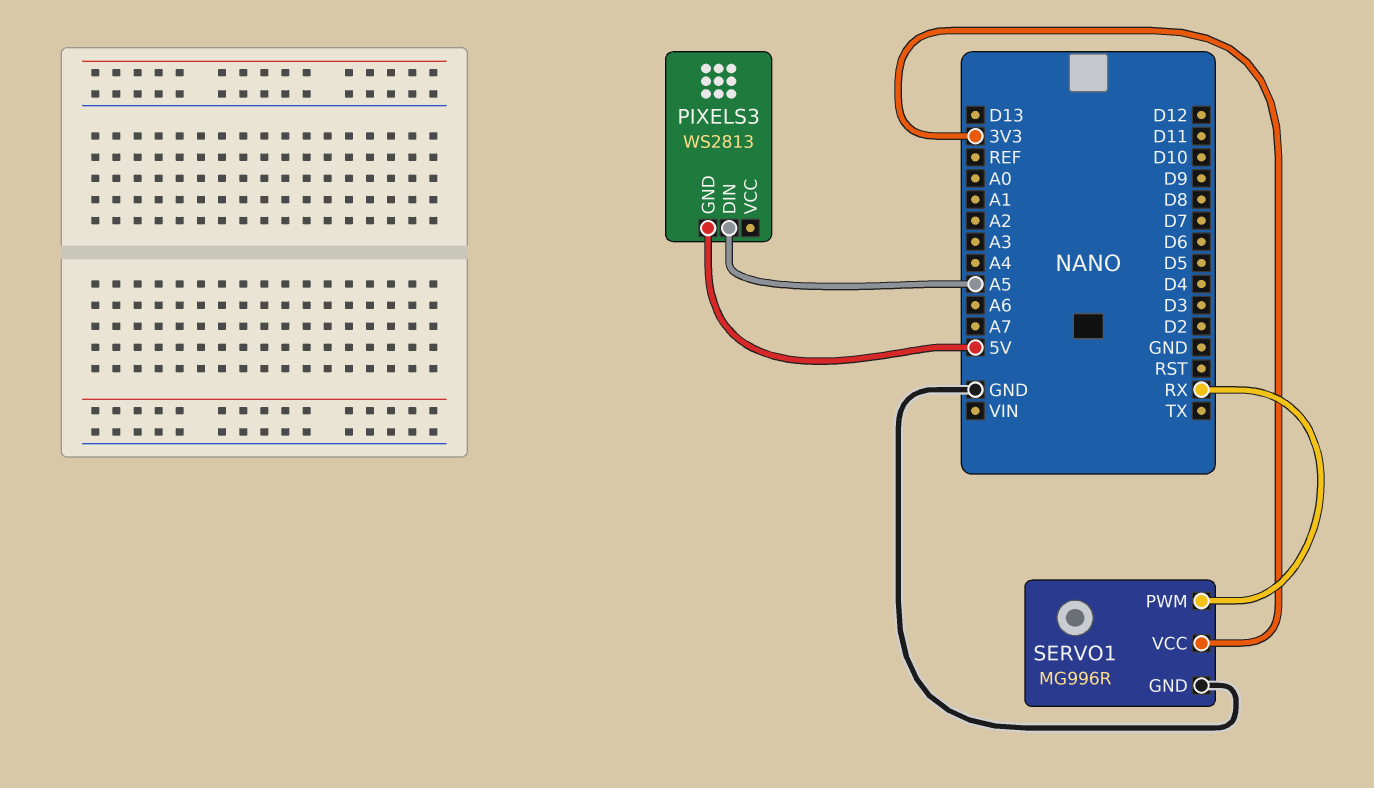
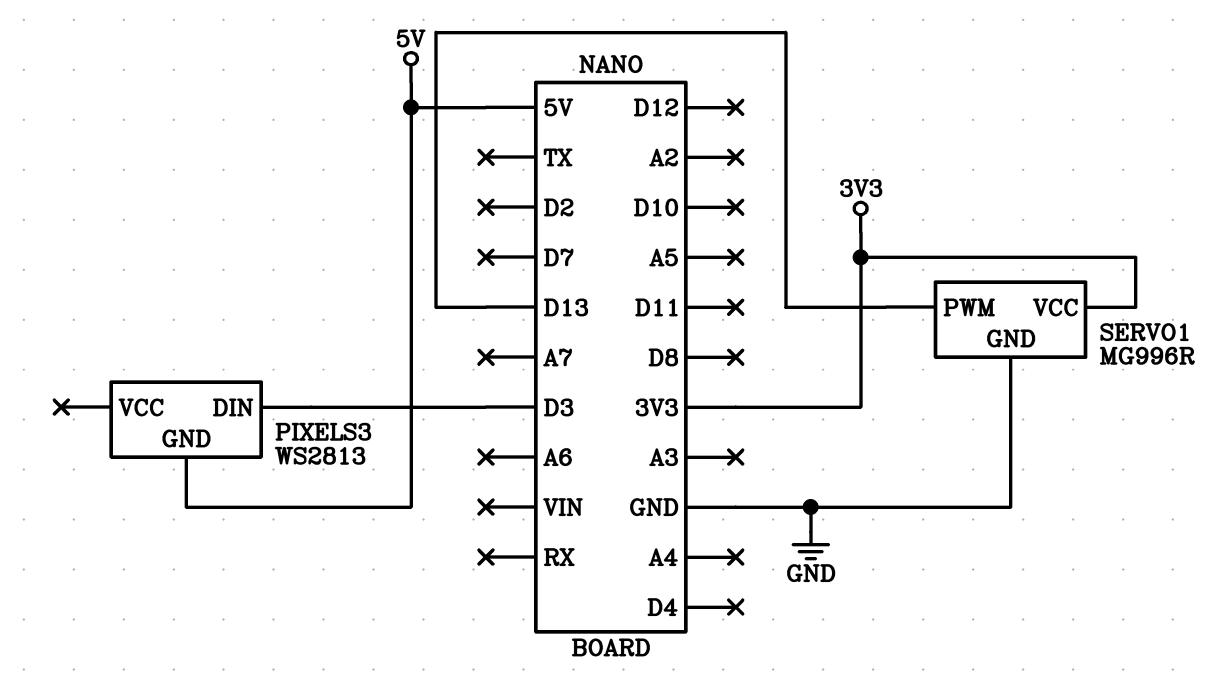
PIXELS3 pin DIN: A5 -> D3
SERVO1 pin PWM: RX -> D13

